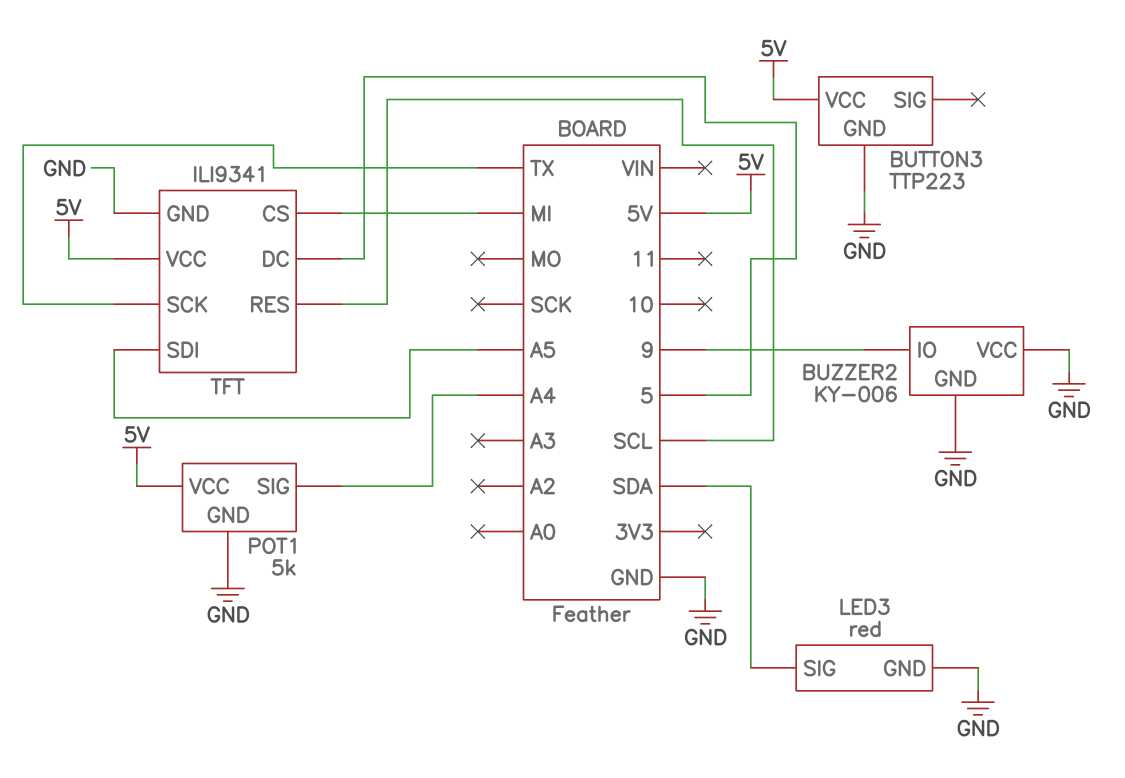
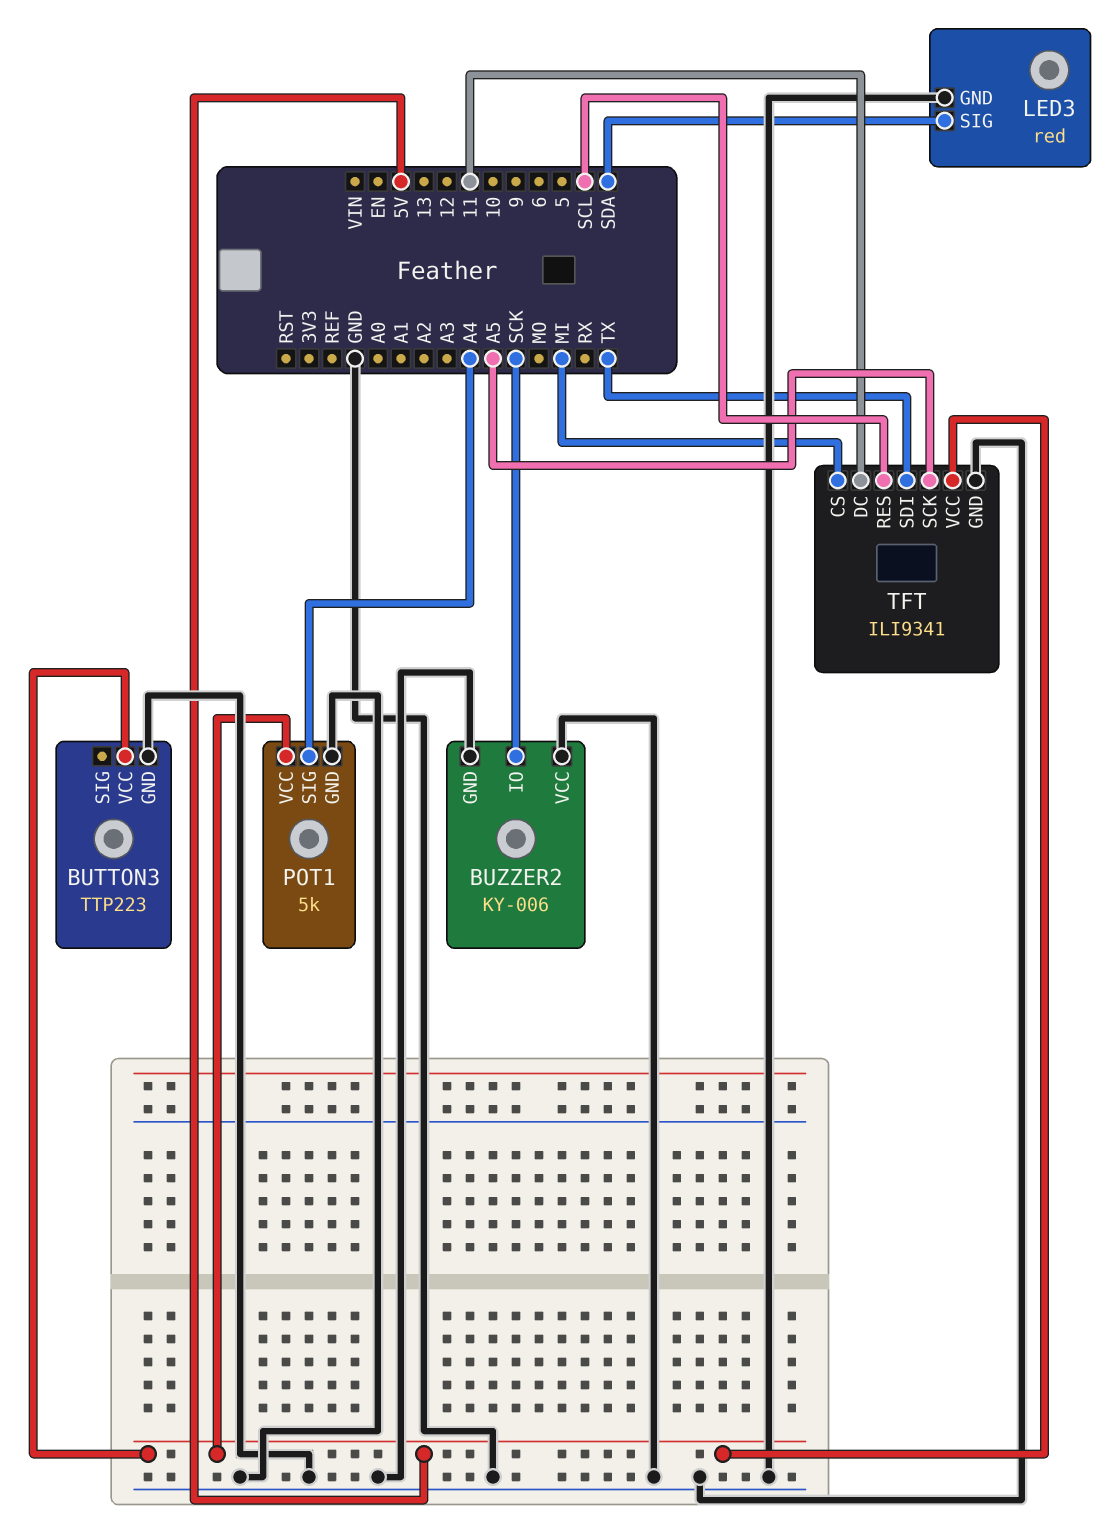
BUZZER2 pin IO: 9 -> SCK
TFT pin DC: 5 -> 11
TFT pin SCK: TX -> A5
TFT pin SDI: A5 -> TX

